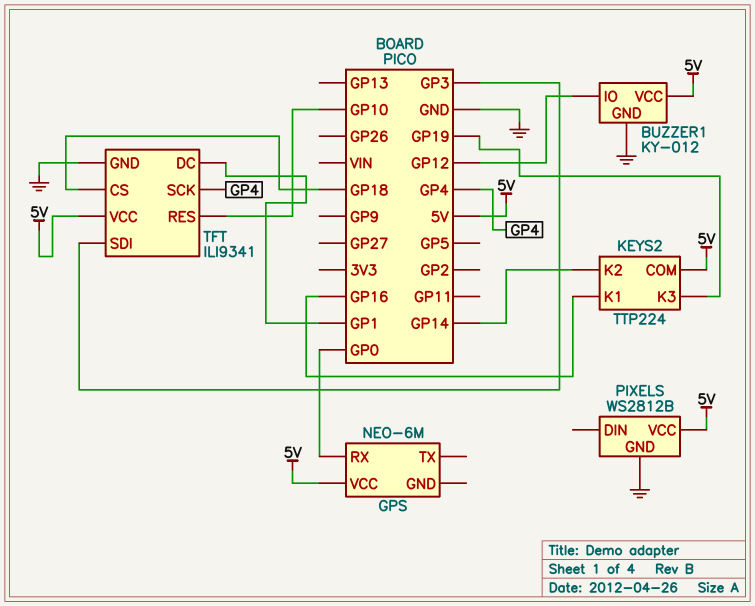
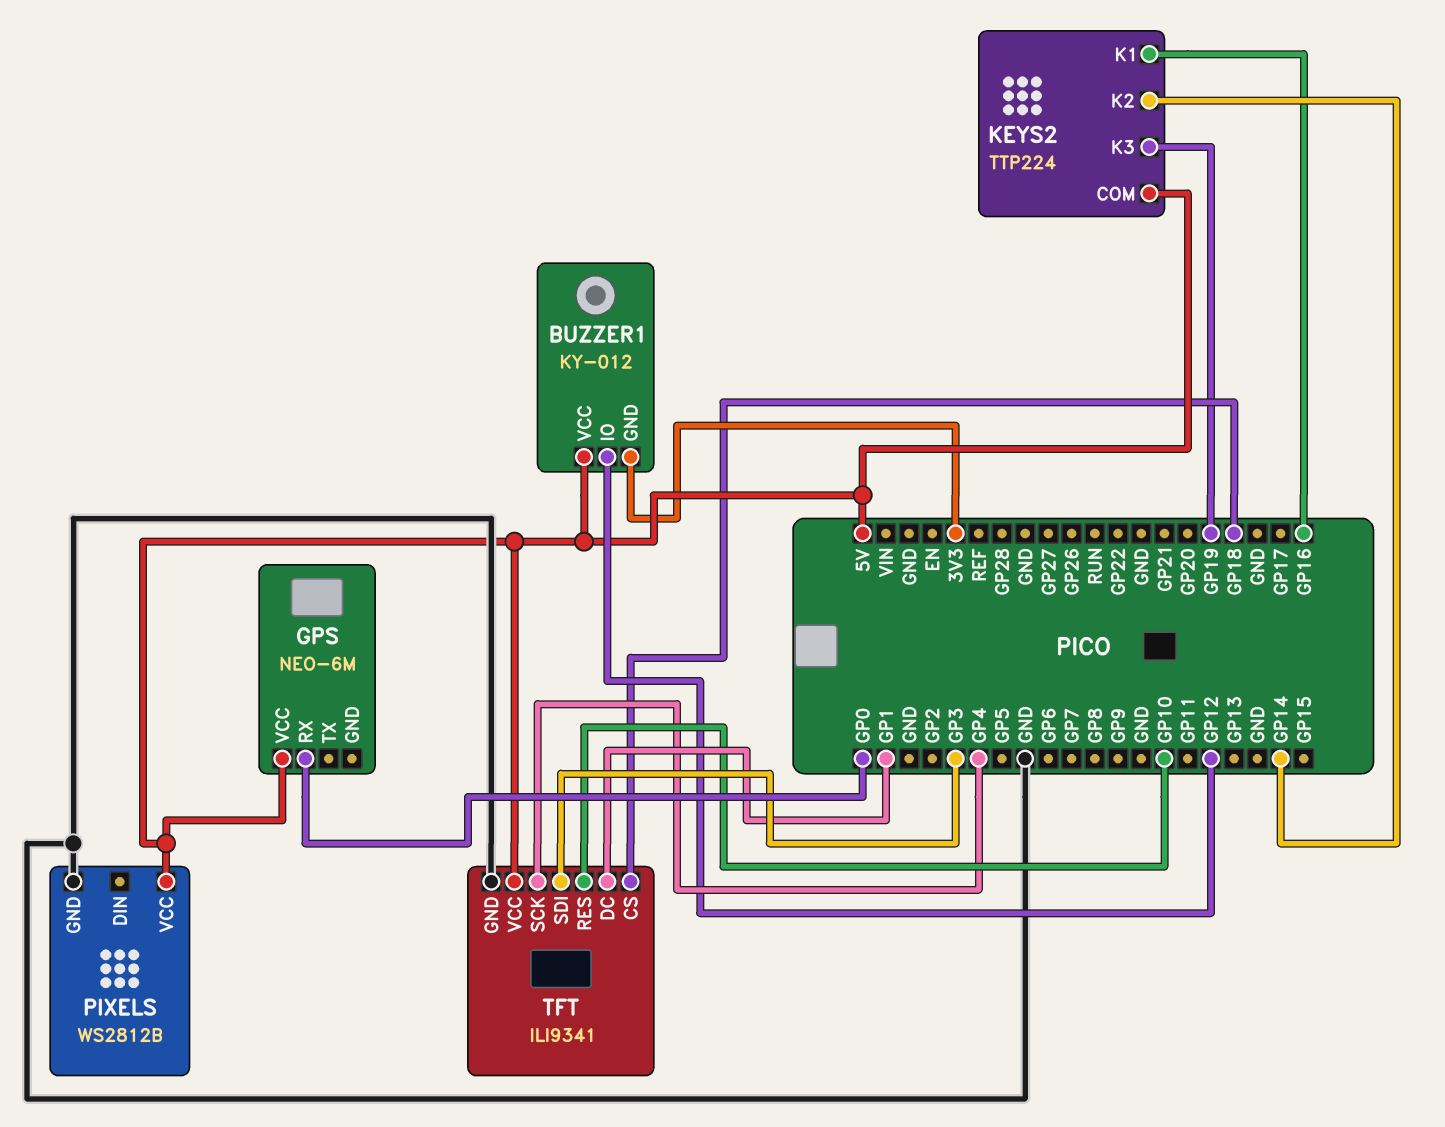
BUZZER1 pin GND: GND -> 3V3

